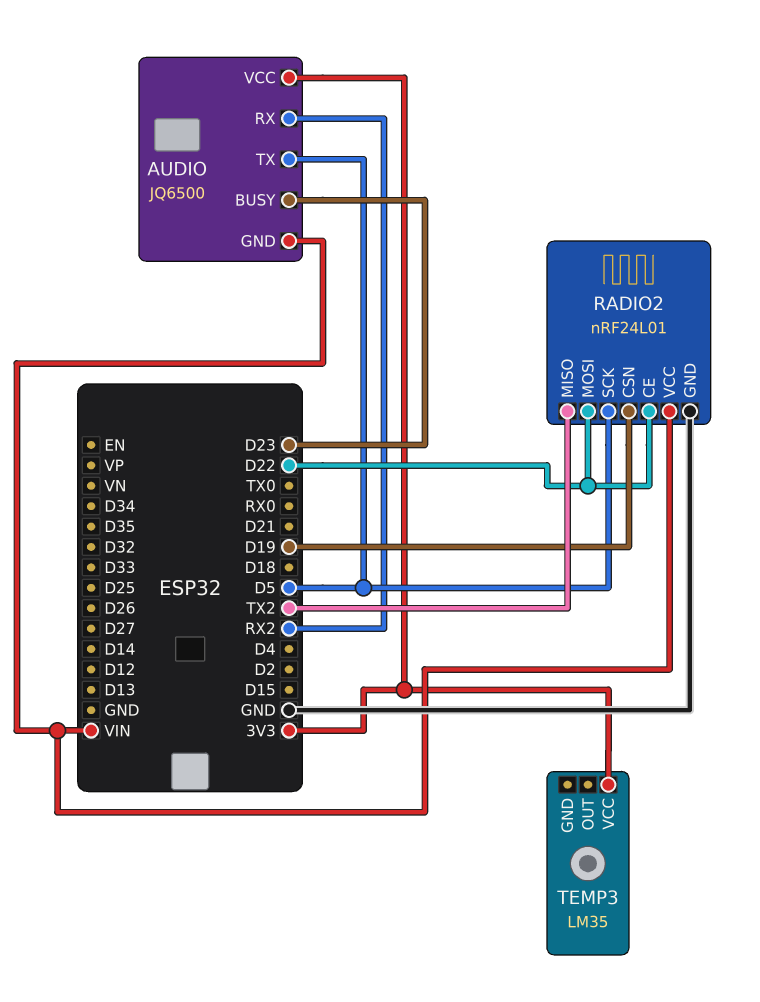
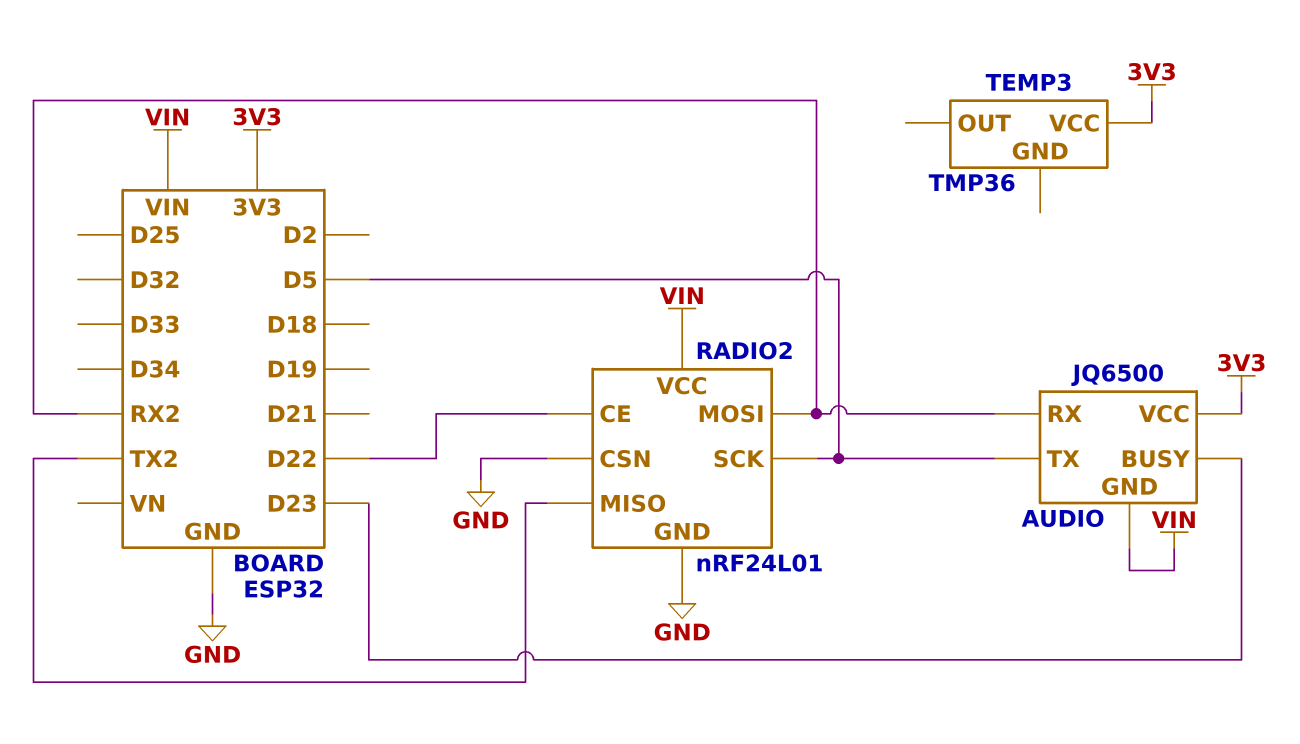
RADIO2 pin CSN: D19 -> GND
RADIO2 pin MOSI: D22 -> RX2
TEMP3: LM35 -> TMP36

